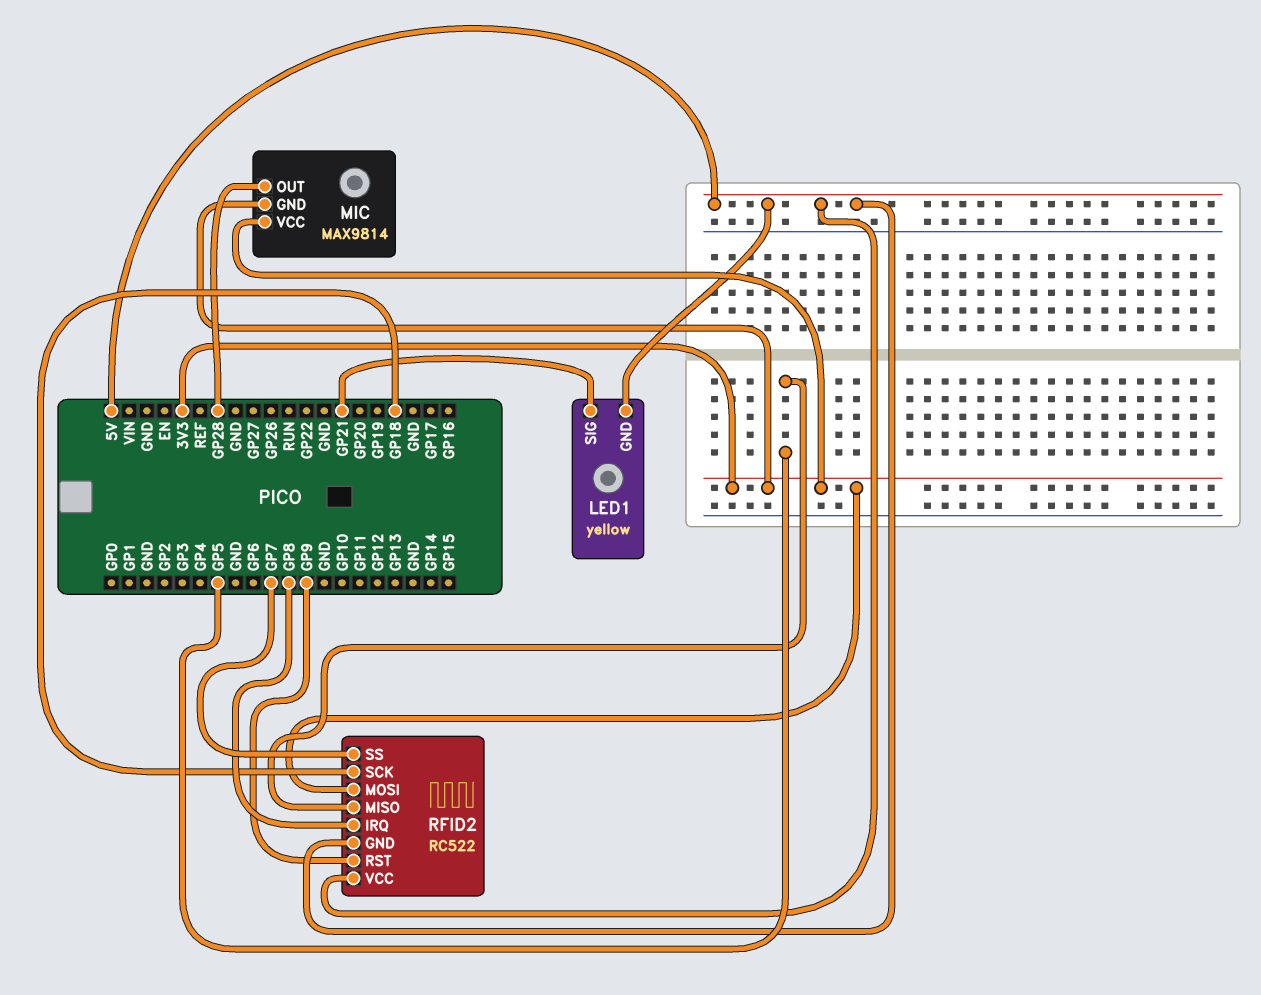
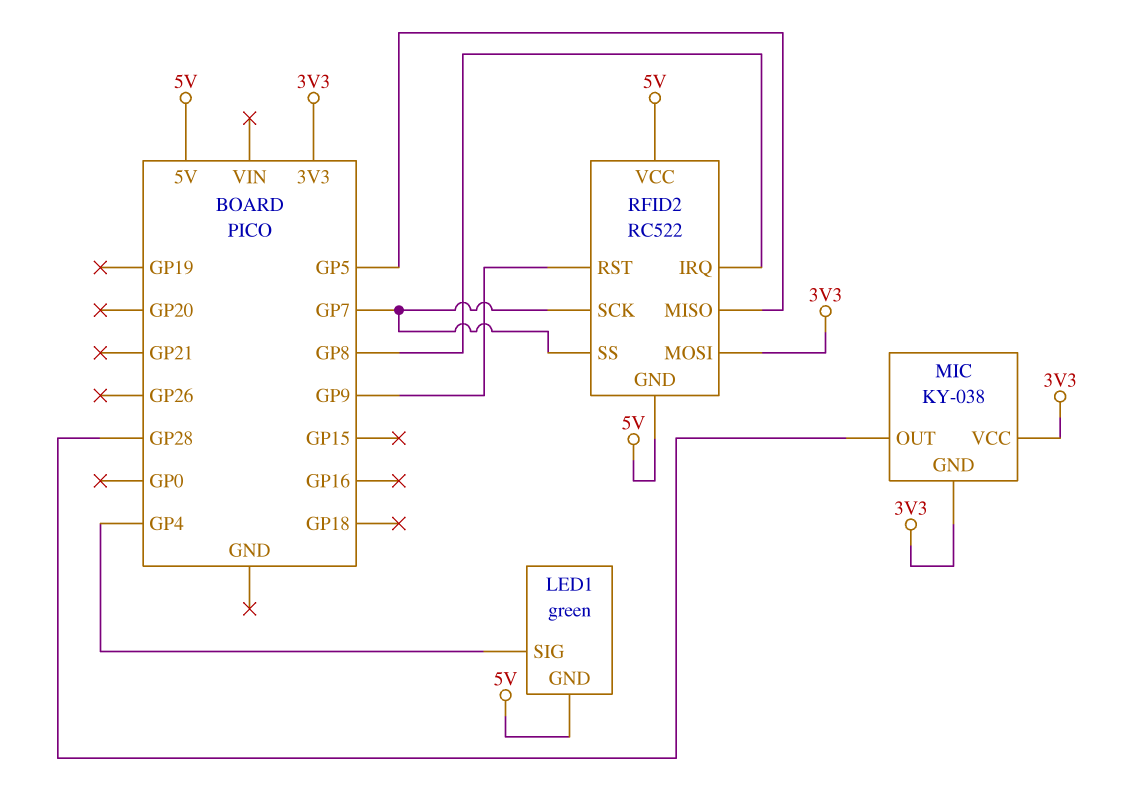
LED1: yellow -> green
LED1 pin SIG: GP21 -> GP4
MIC: MAX9814 -> KY-038
RFID2 pin SCK: GP18 -> GP7

